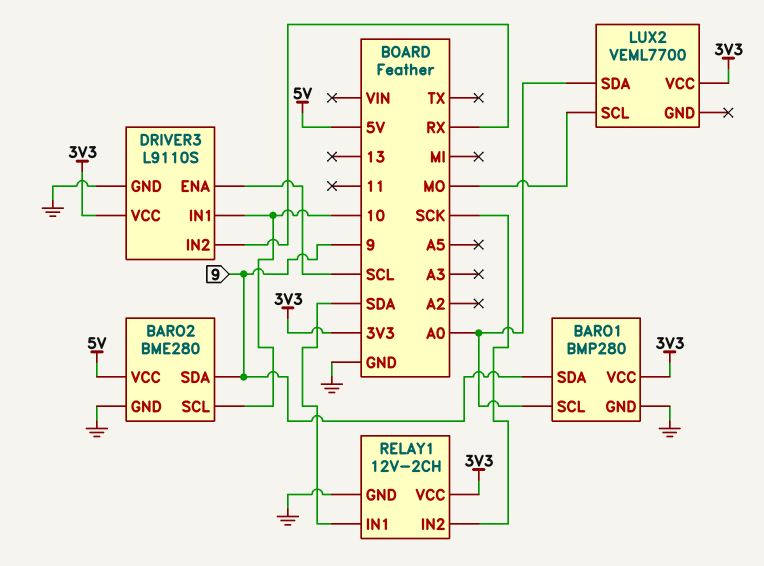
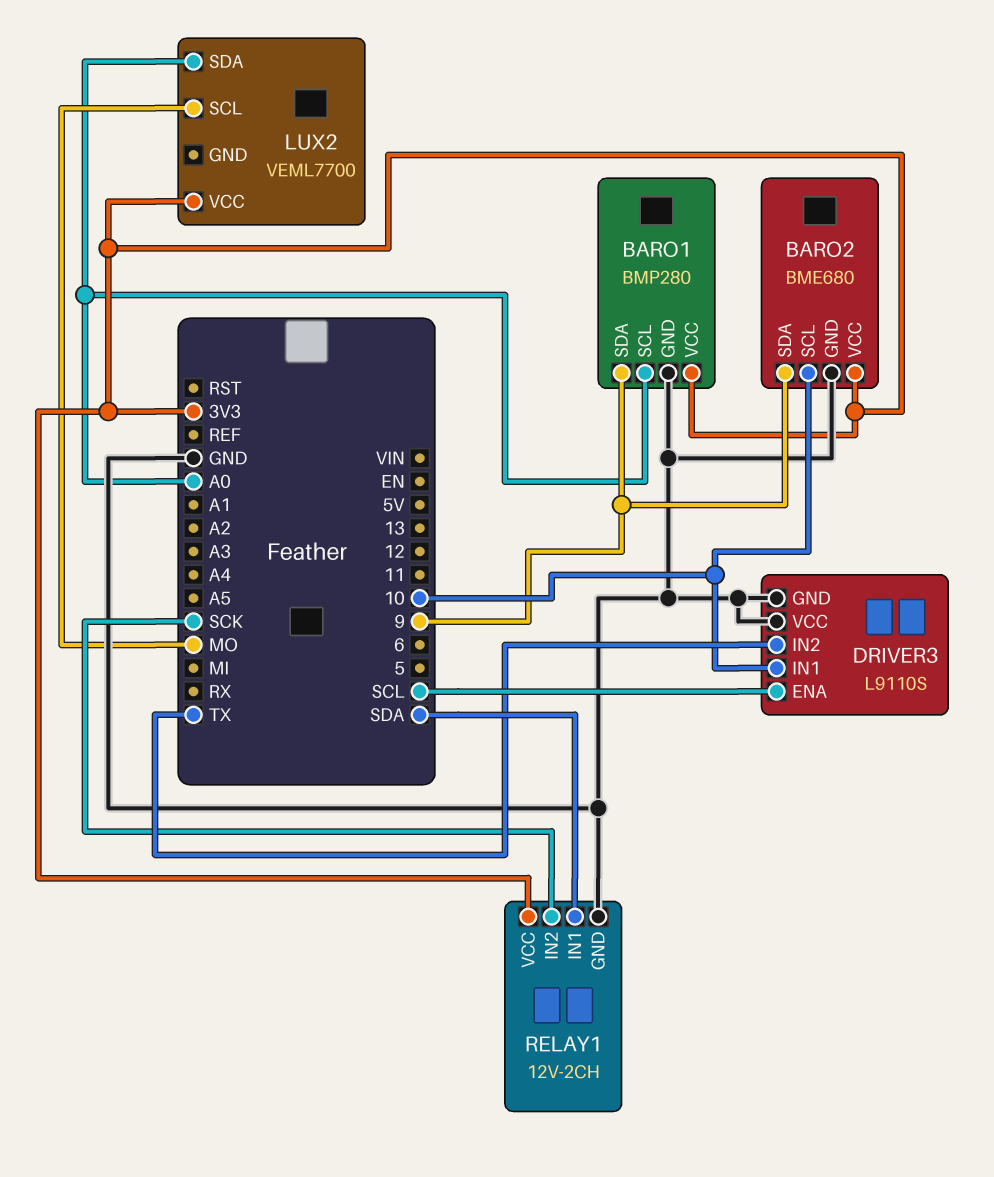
BARO2: BME280 -> BME680
BARO2 pin VCC: 5V -> 3V3
DRIVER3 pin IN2: RX -> TX
DRIVER3 pin VCC: 3V3 -> GND

